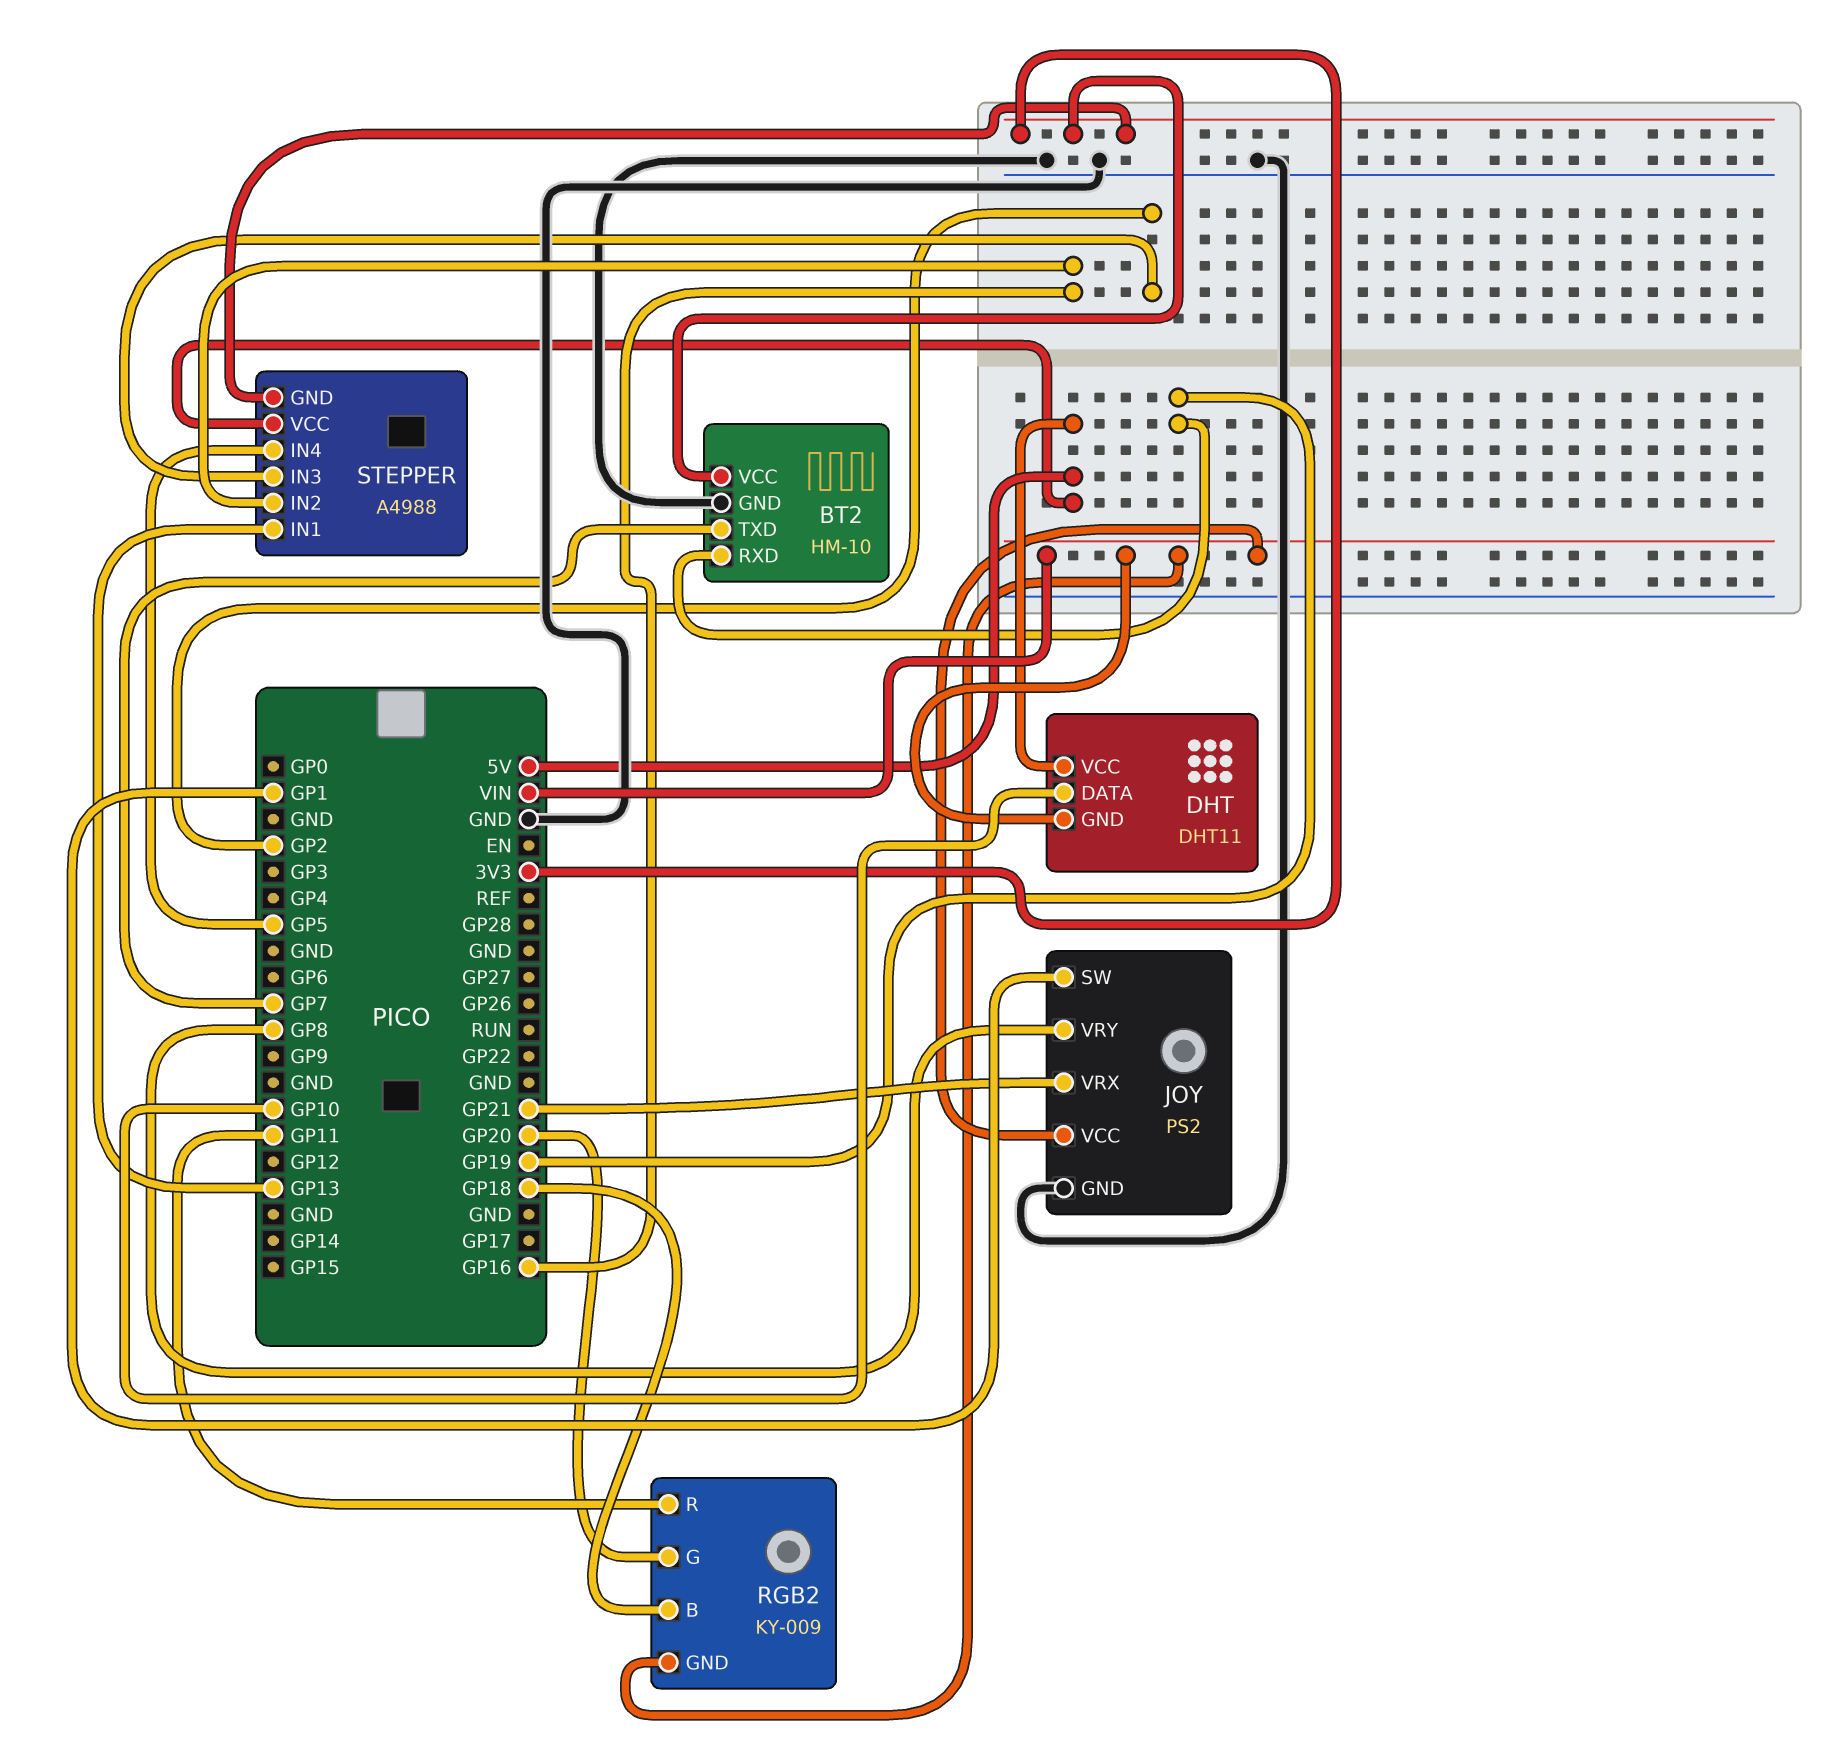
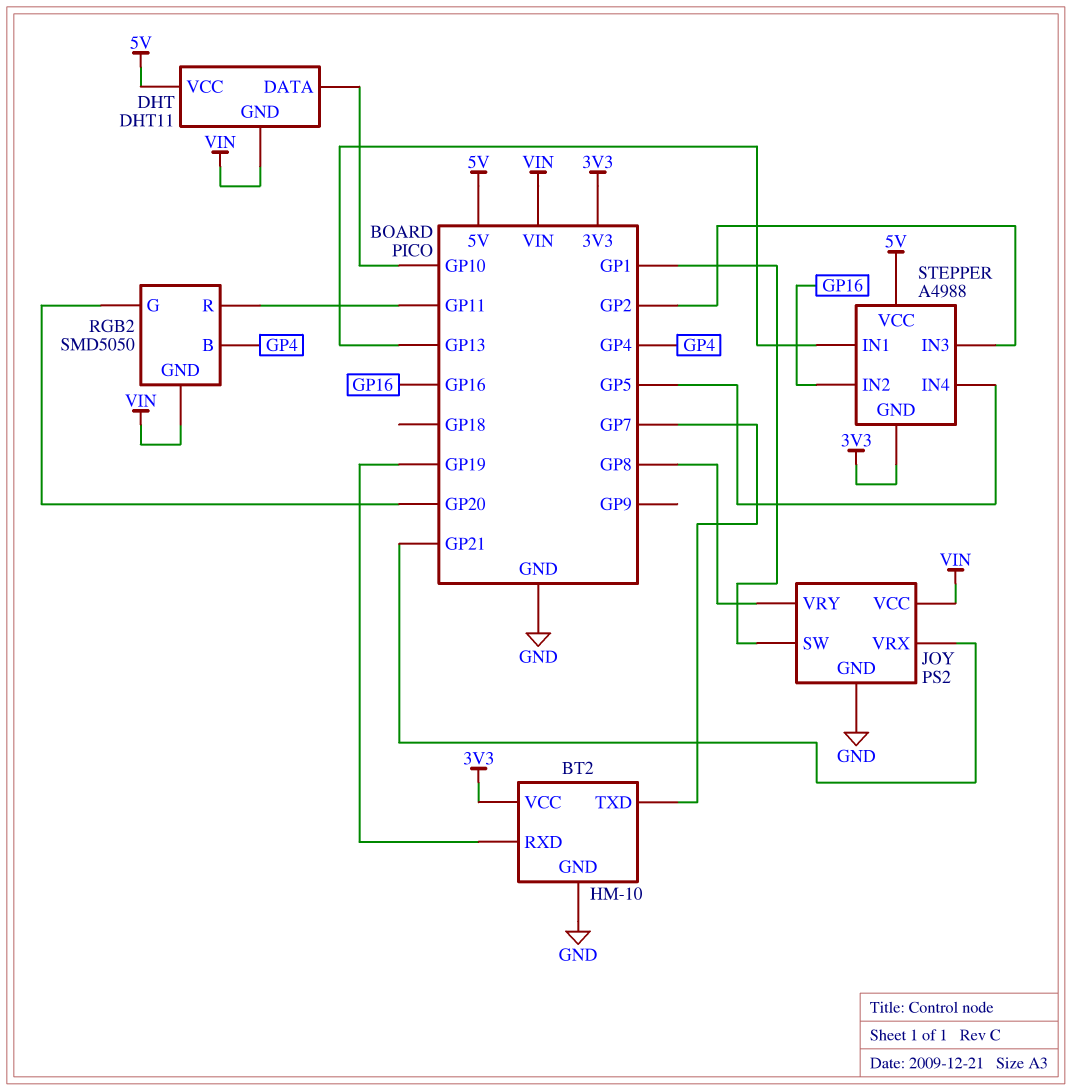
RGB2: KY-009 -> SMD5050
RGB2 pin B: GP18 -> GP4

